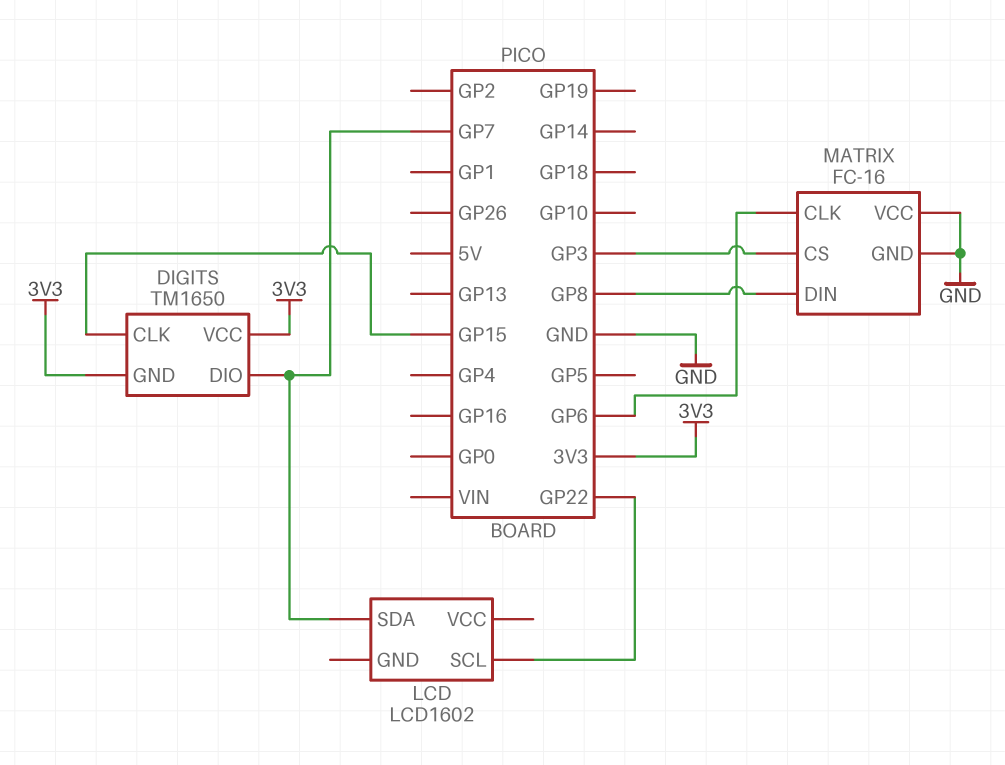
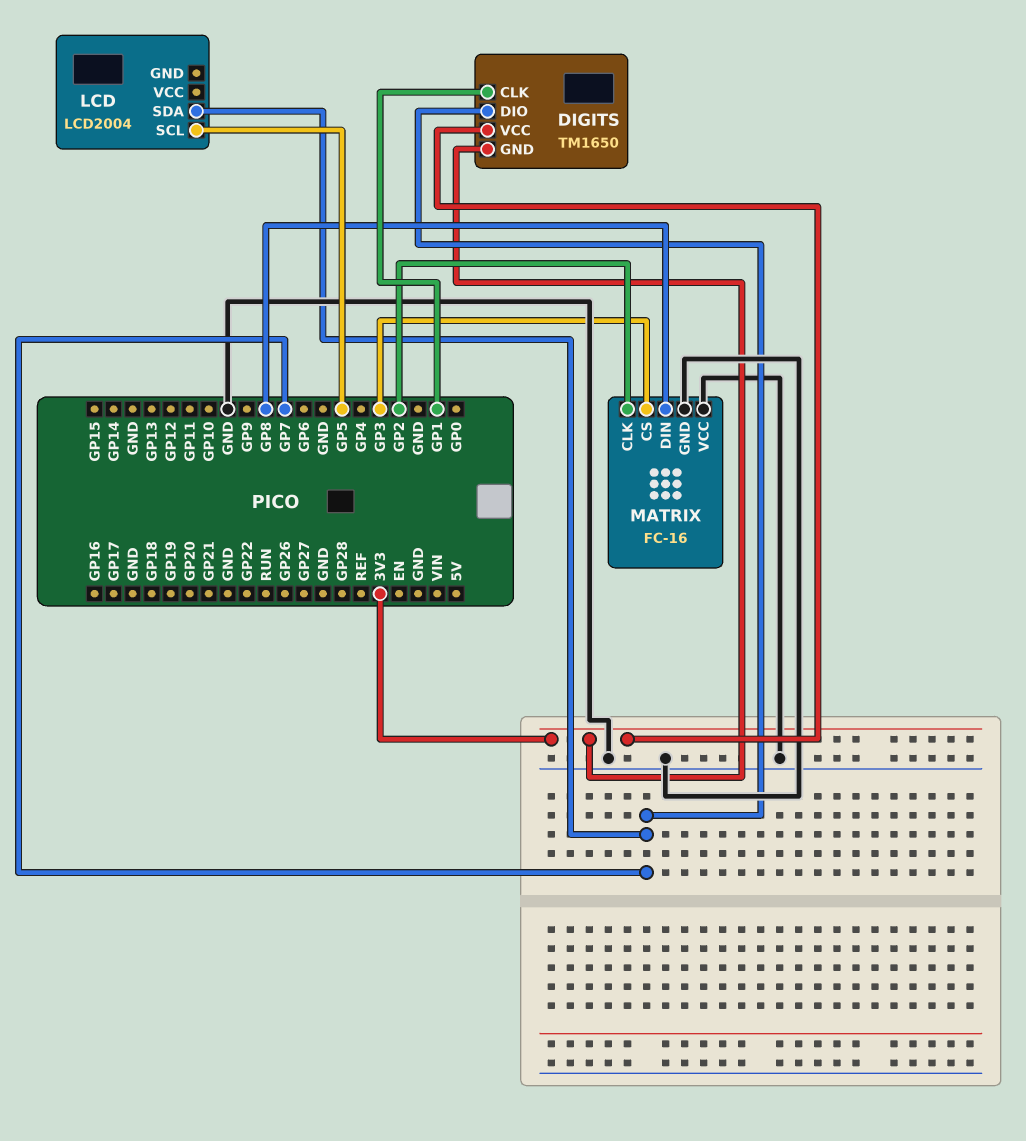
DIGITS pin CLK: GP15 -> GP1
LCD: LCD1602 -> LCD2004
LCD pin SCL: GP22 -> GP5
MATRIX pin CLK: GP6 -> GP2

